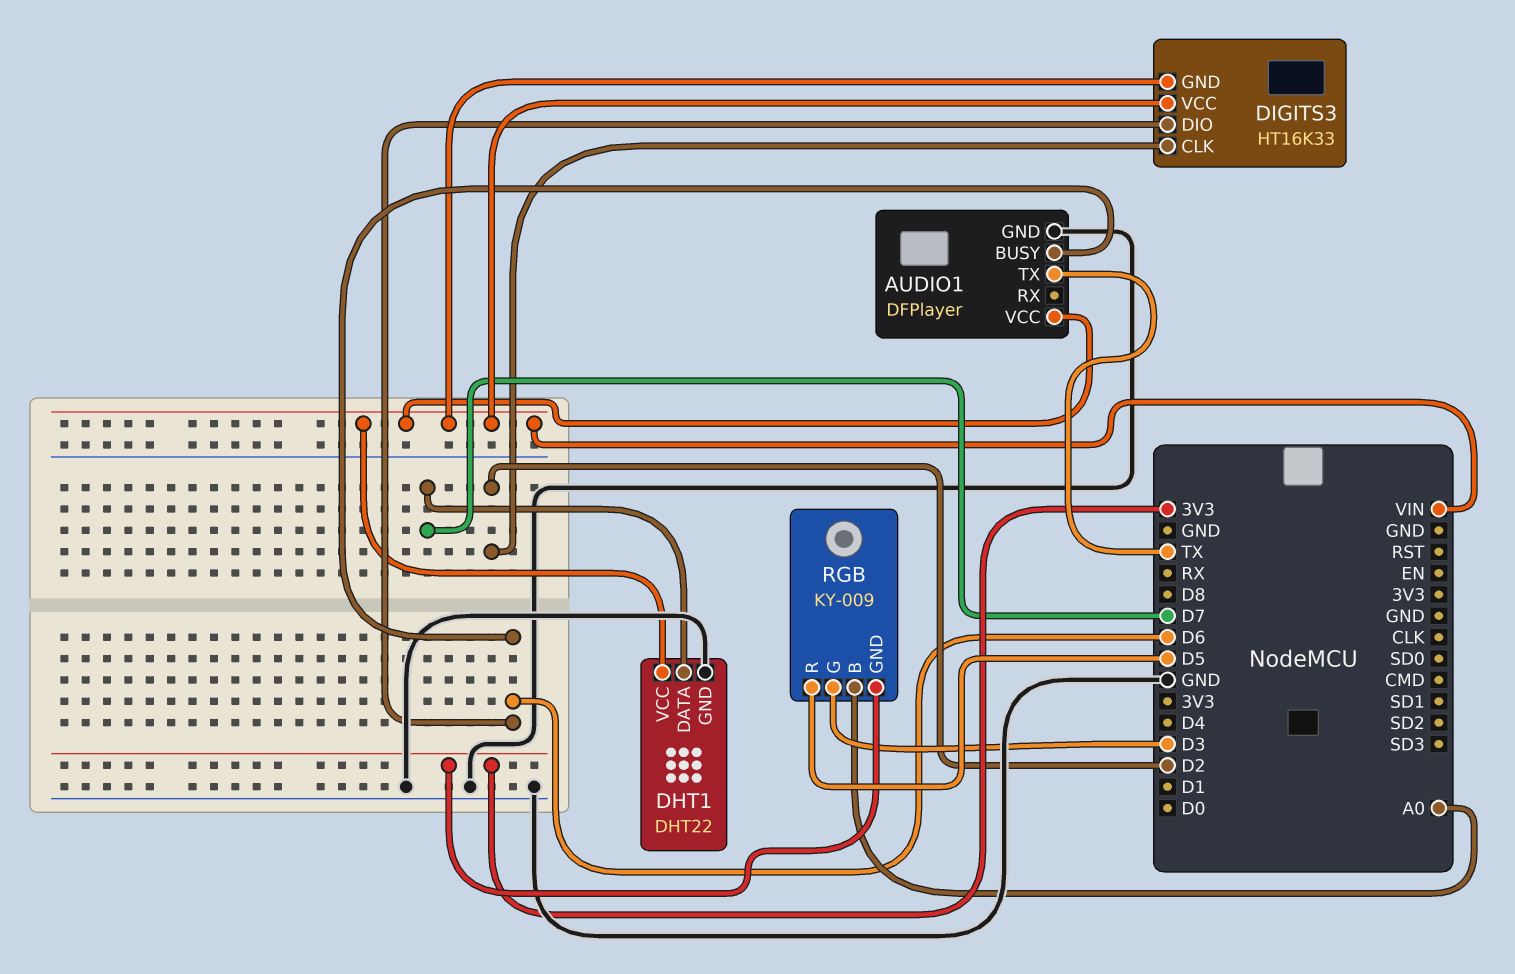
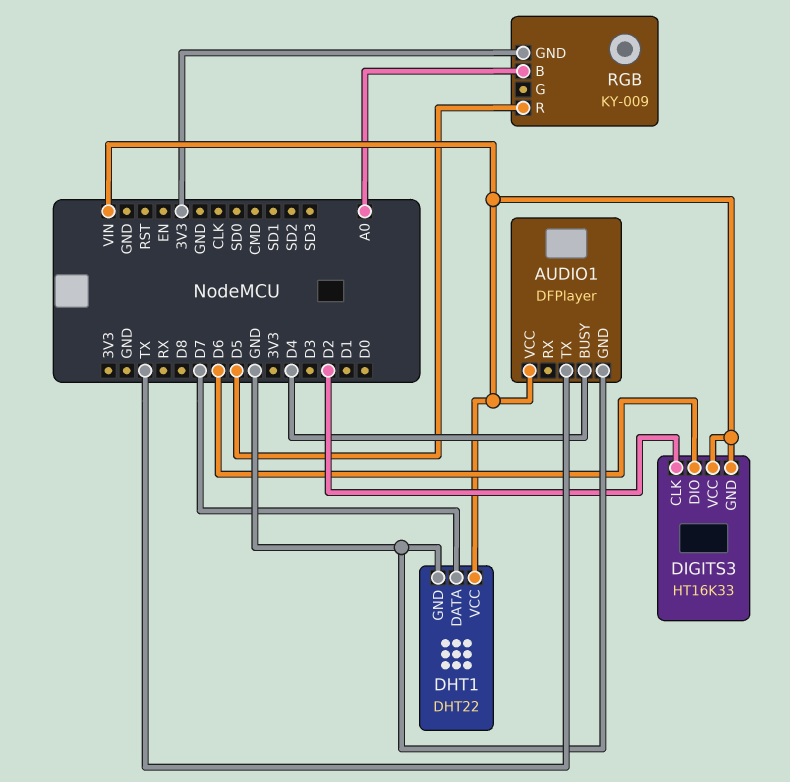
AUDIO1 pin BUSY: D6 -> D4
RGB pin G: D3 -> none

